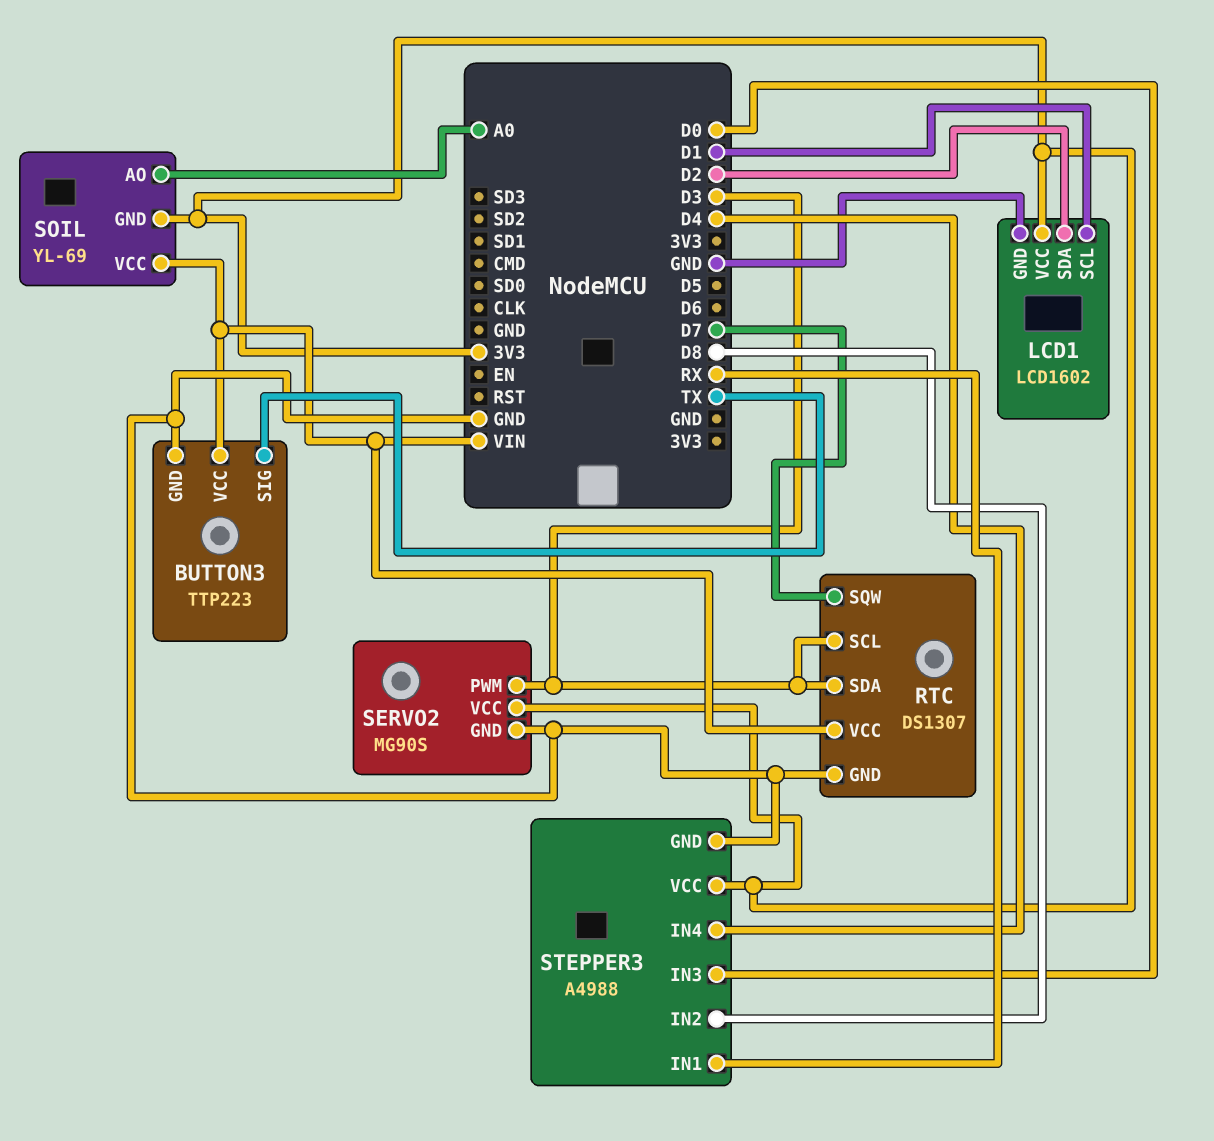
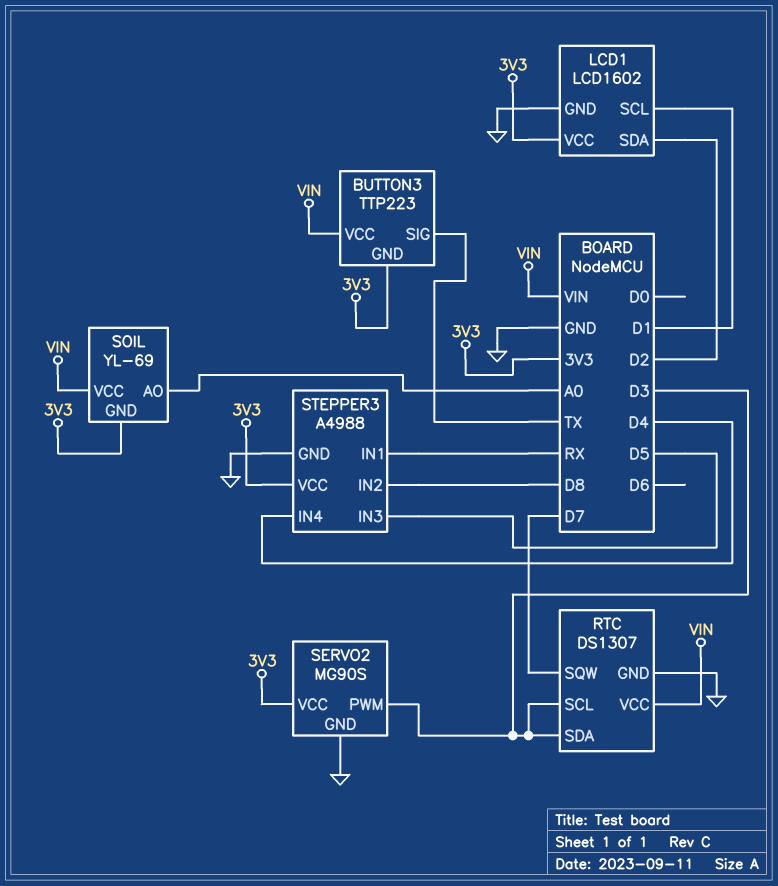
BUTTON3 pin GND: GND -> 3V3
STEPPER3 pin IN3: D0 -> D5

